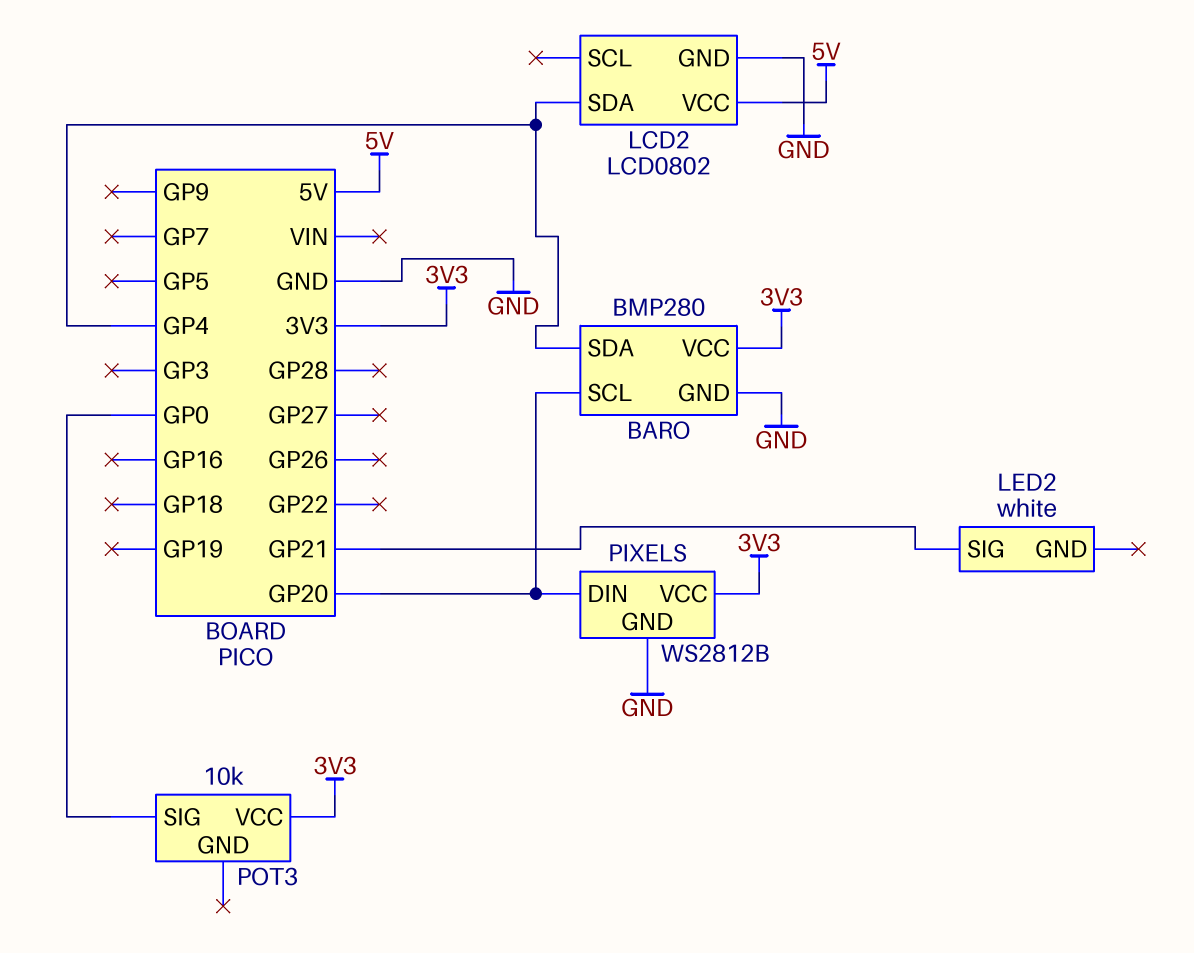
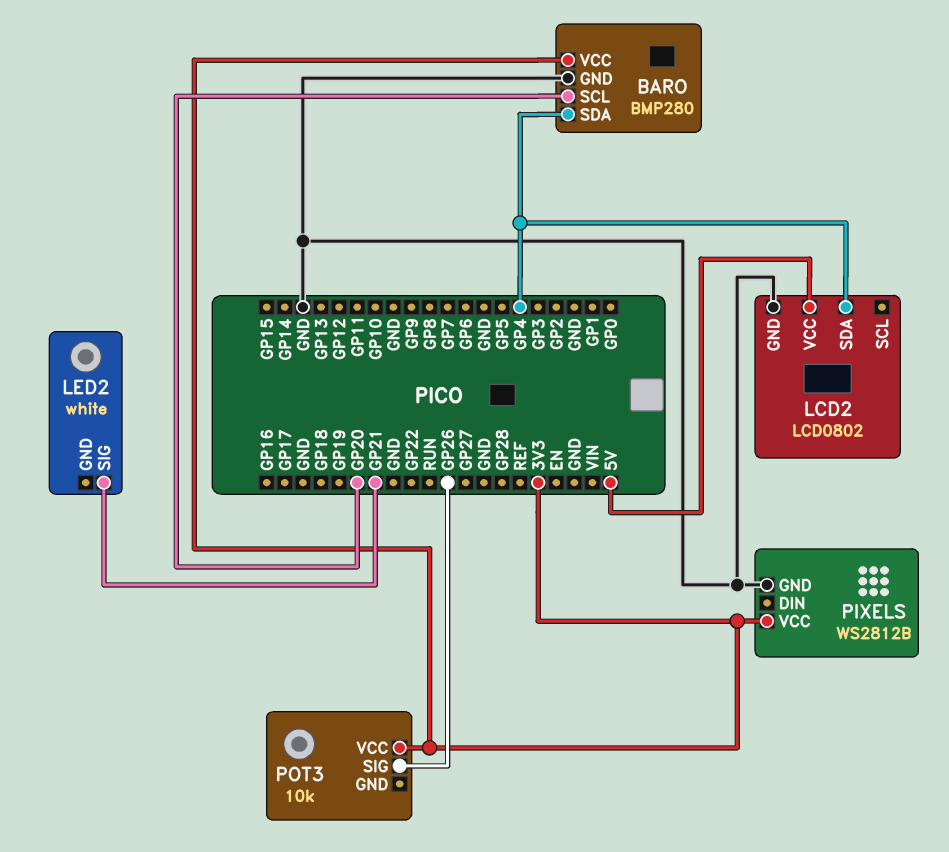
PIXELS pin DIN: GP20 -> none
POT3 pin SIG: GP0 -> GP26

